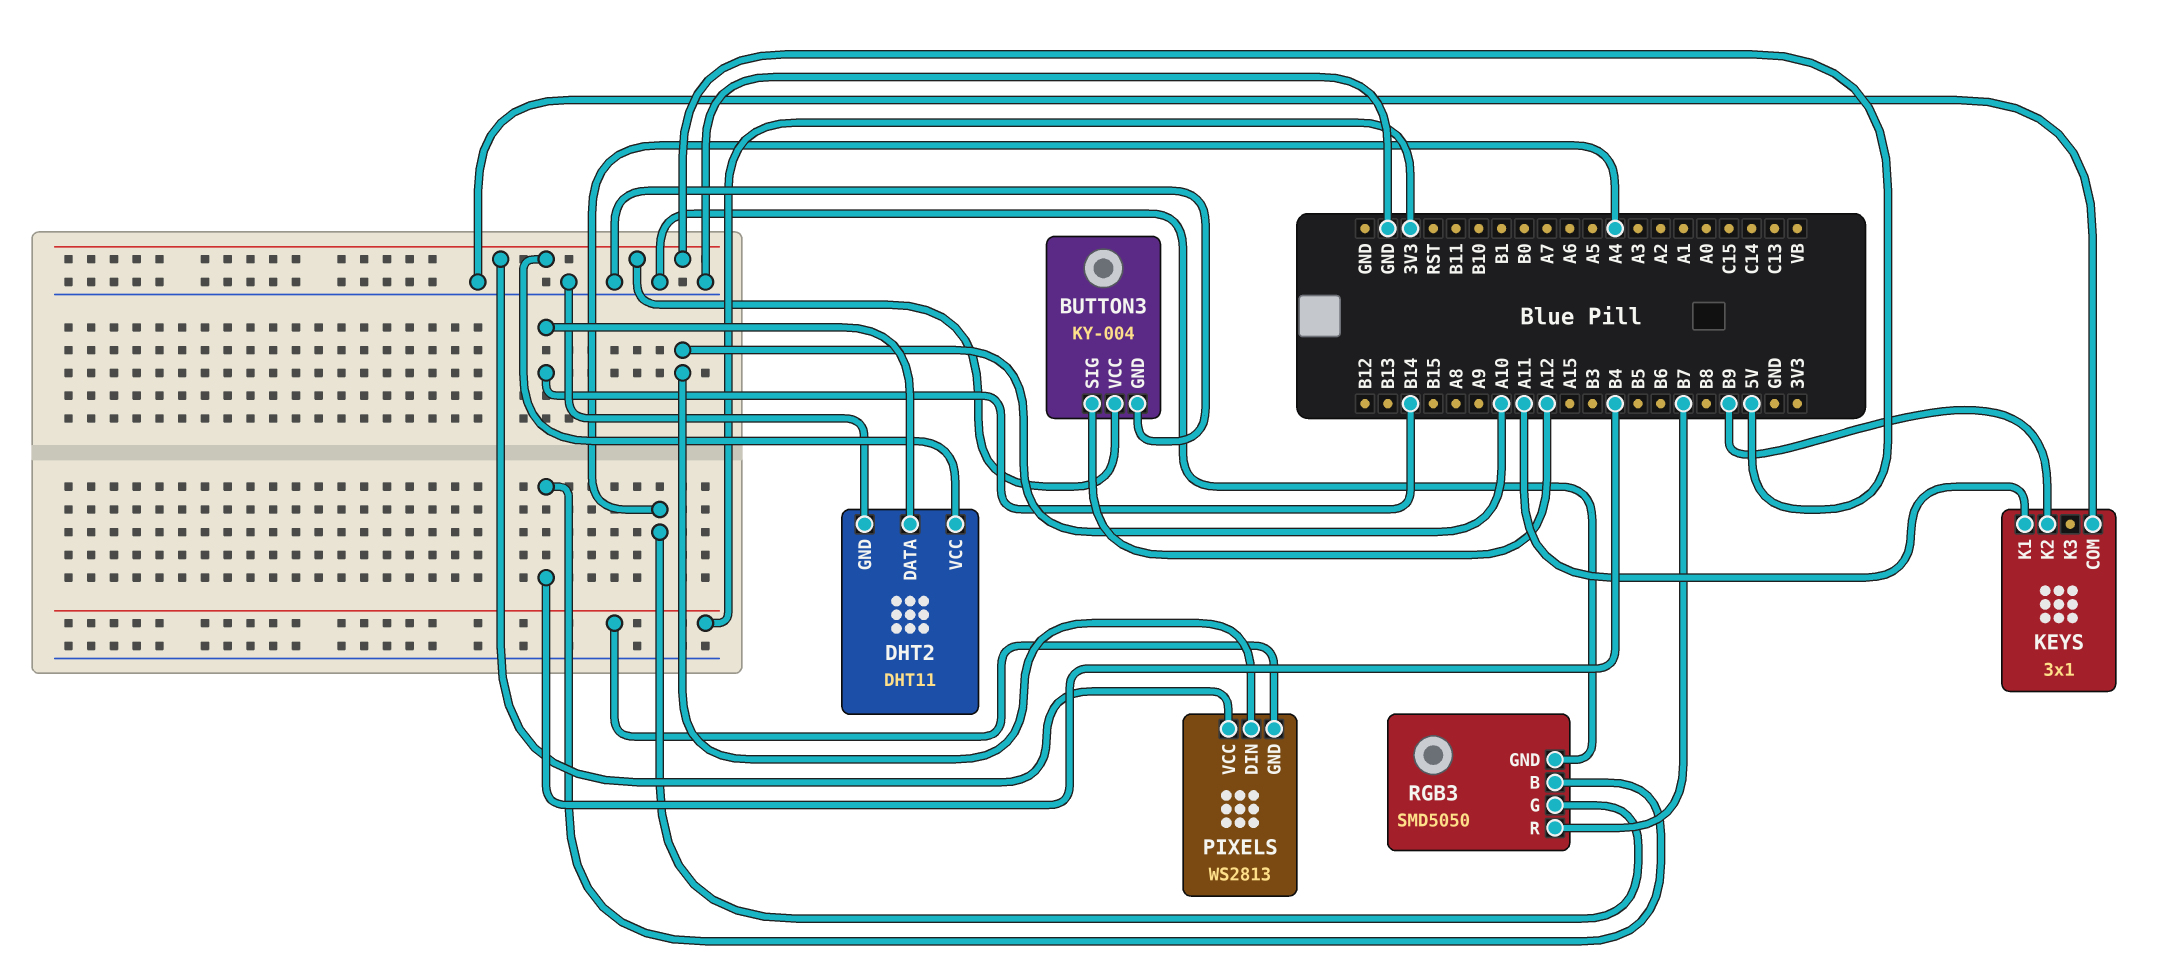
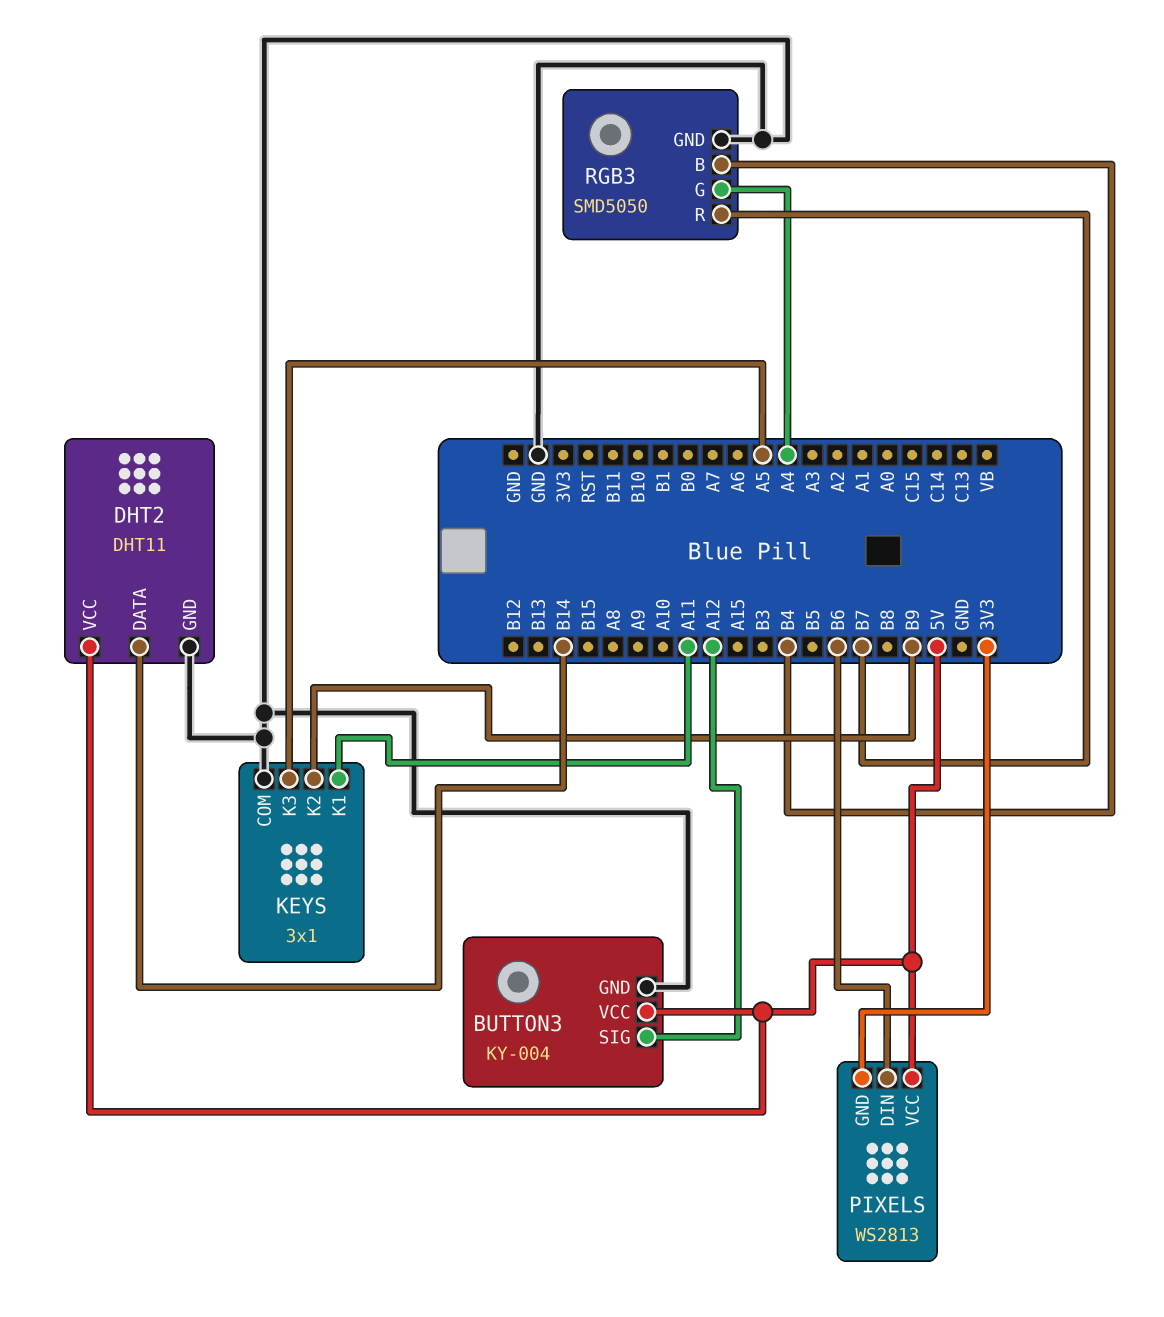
KEYS pin K3: none -> A5
PIXELS pin DIN: A10 -> B6

